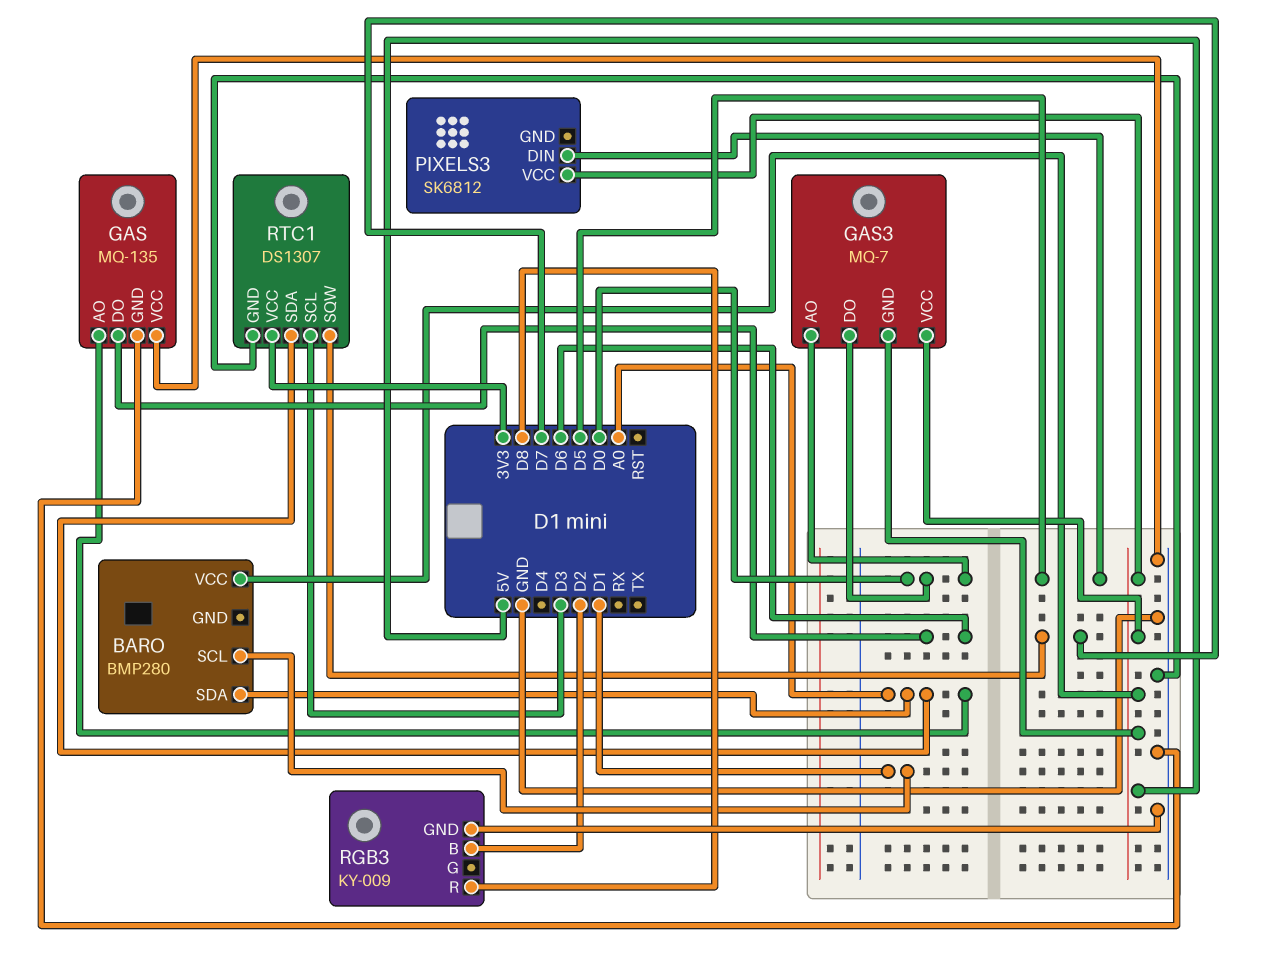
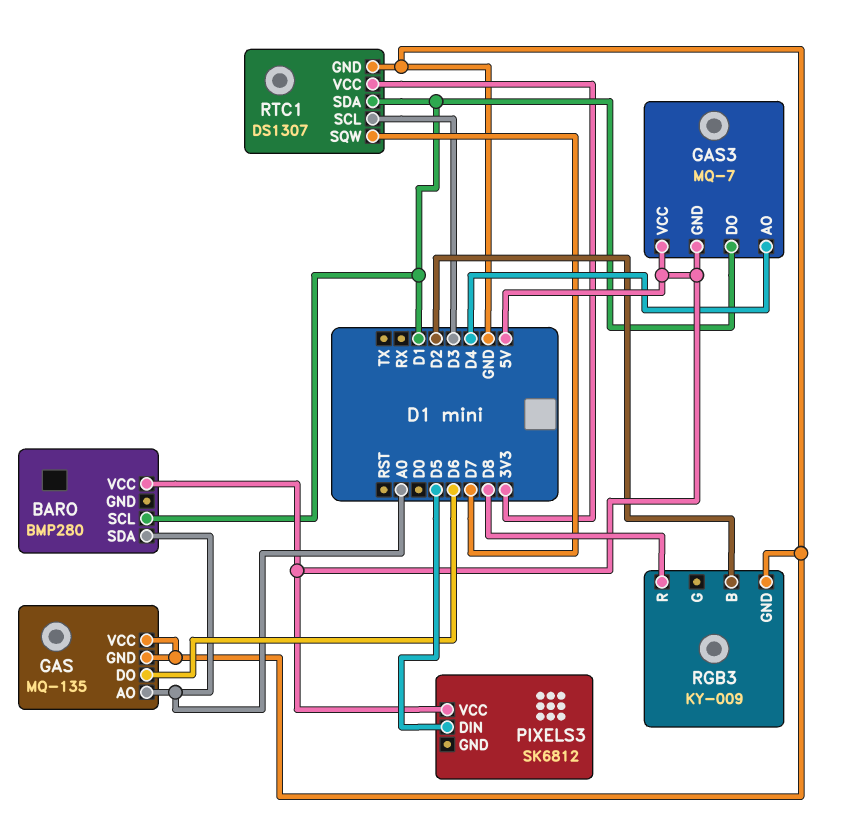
GAS3 pin AO: D0 -> D4
GAS3 pin DO: D0 -> D1
RTC1 pin SDA: A0 -> D1

